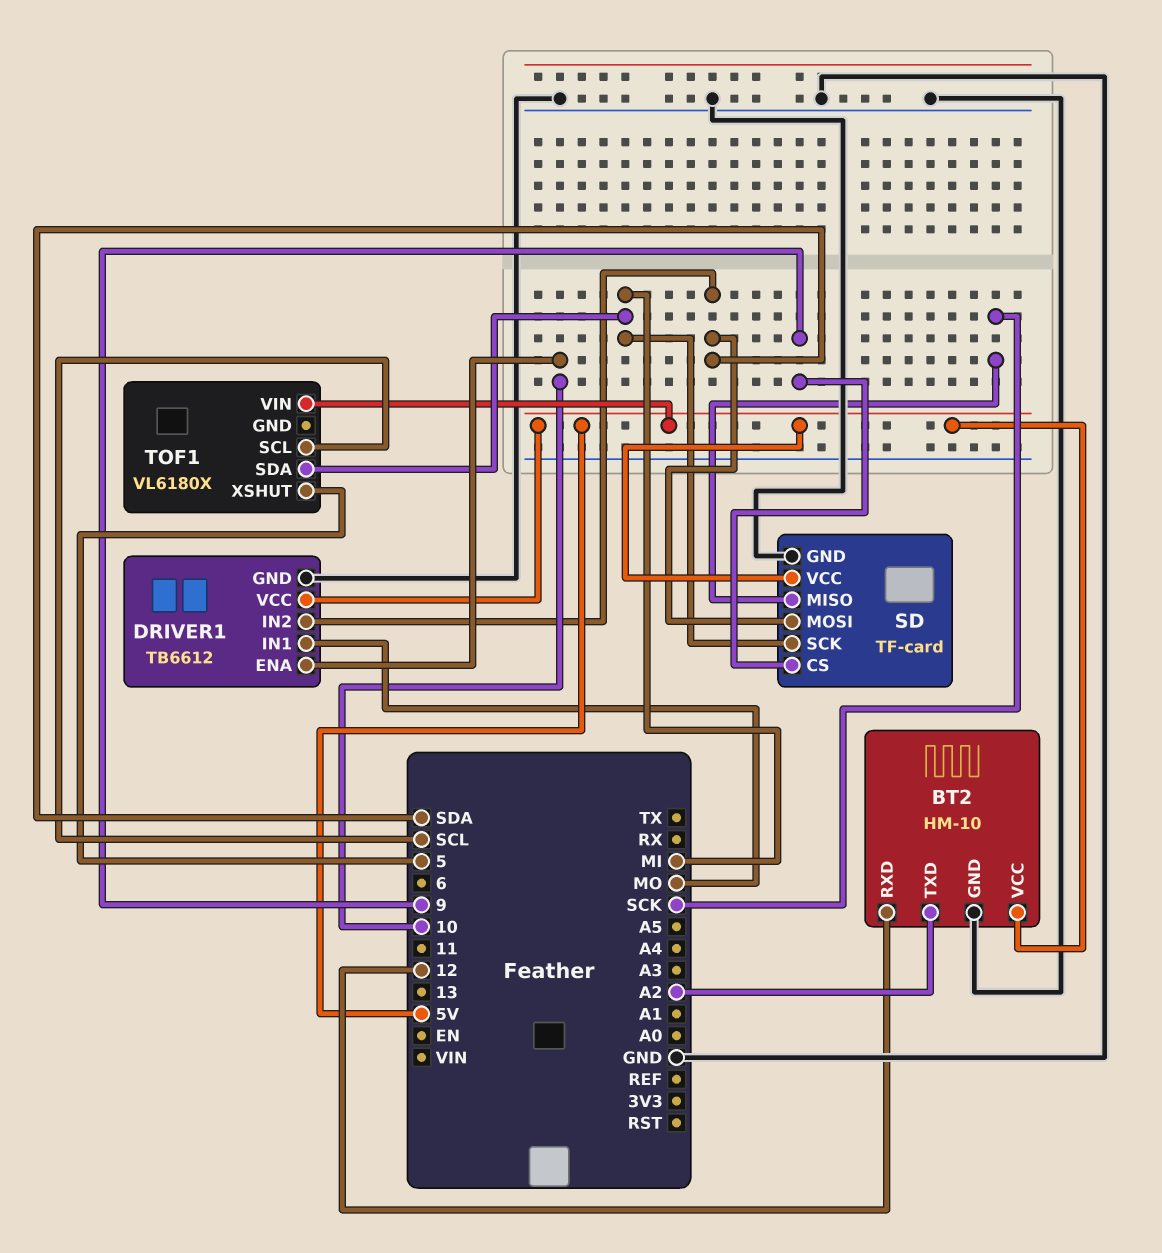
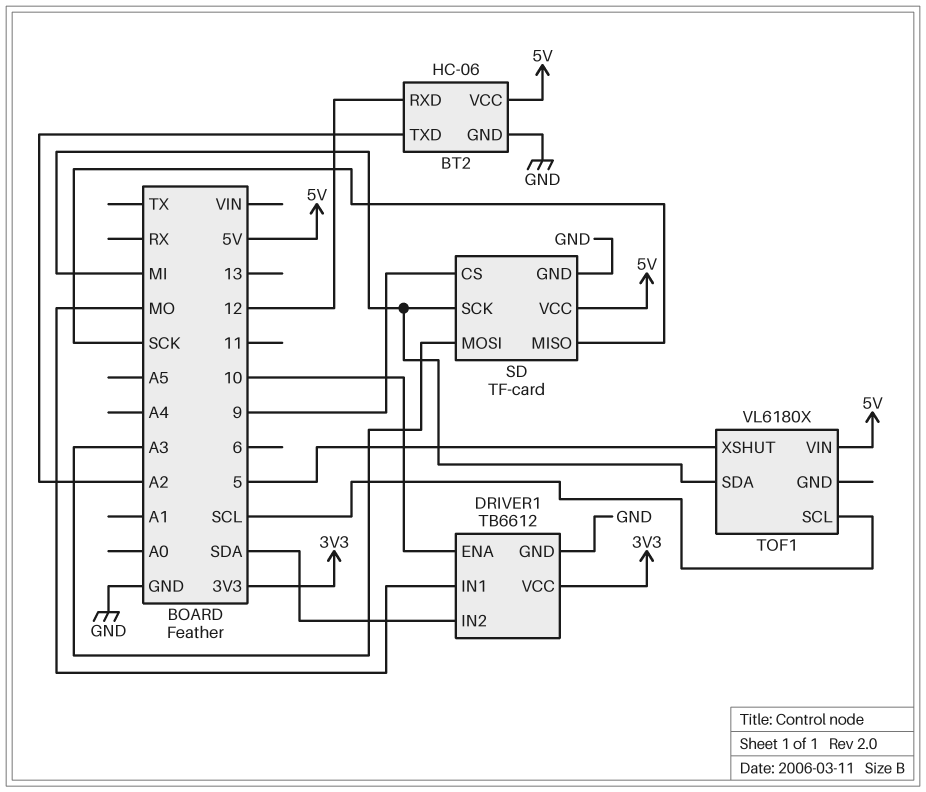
BT2: HM-10 -> HC-06
DRIVER1 pin VCC: 5V -> 3V3
SD pin MOSI: SDA -> A3

